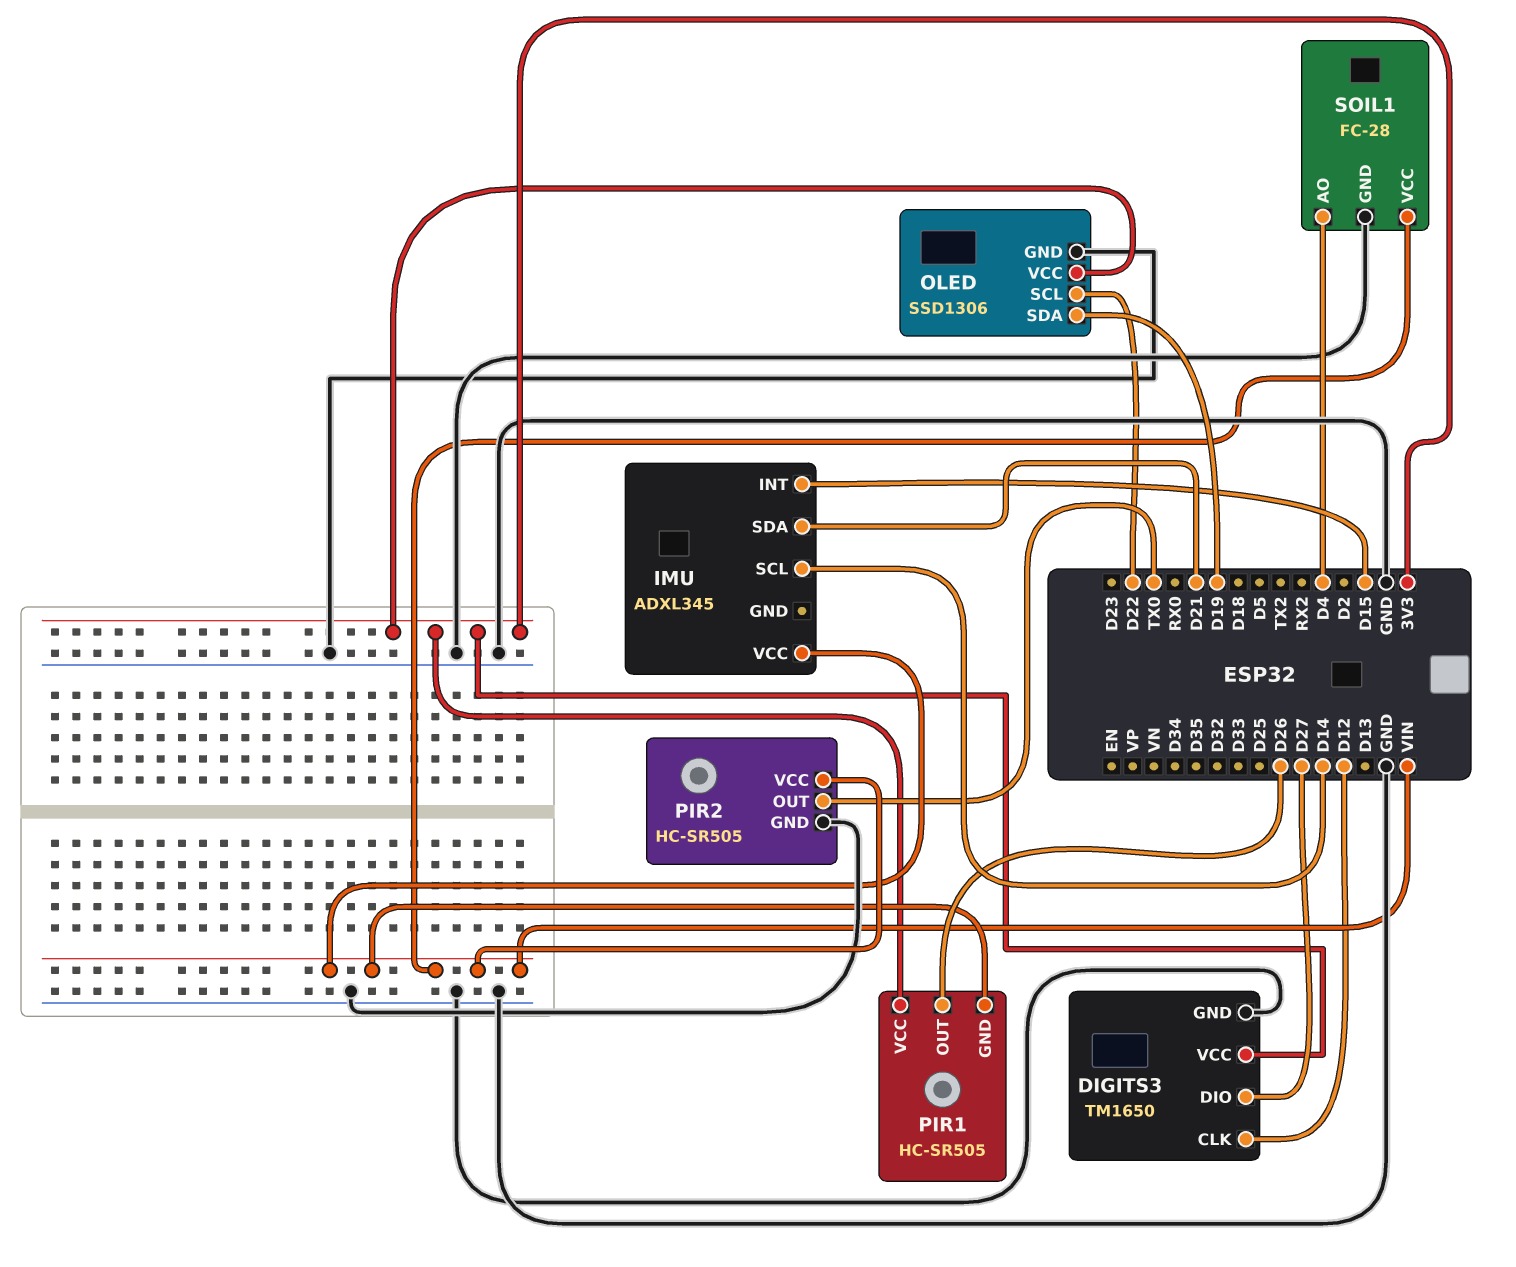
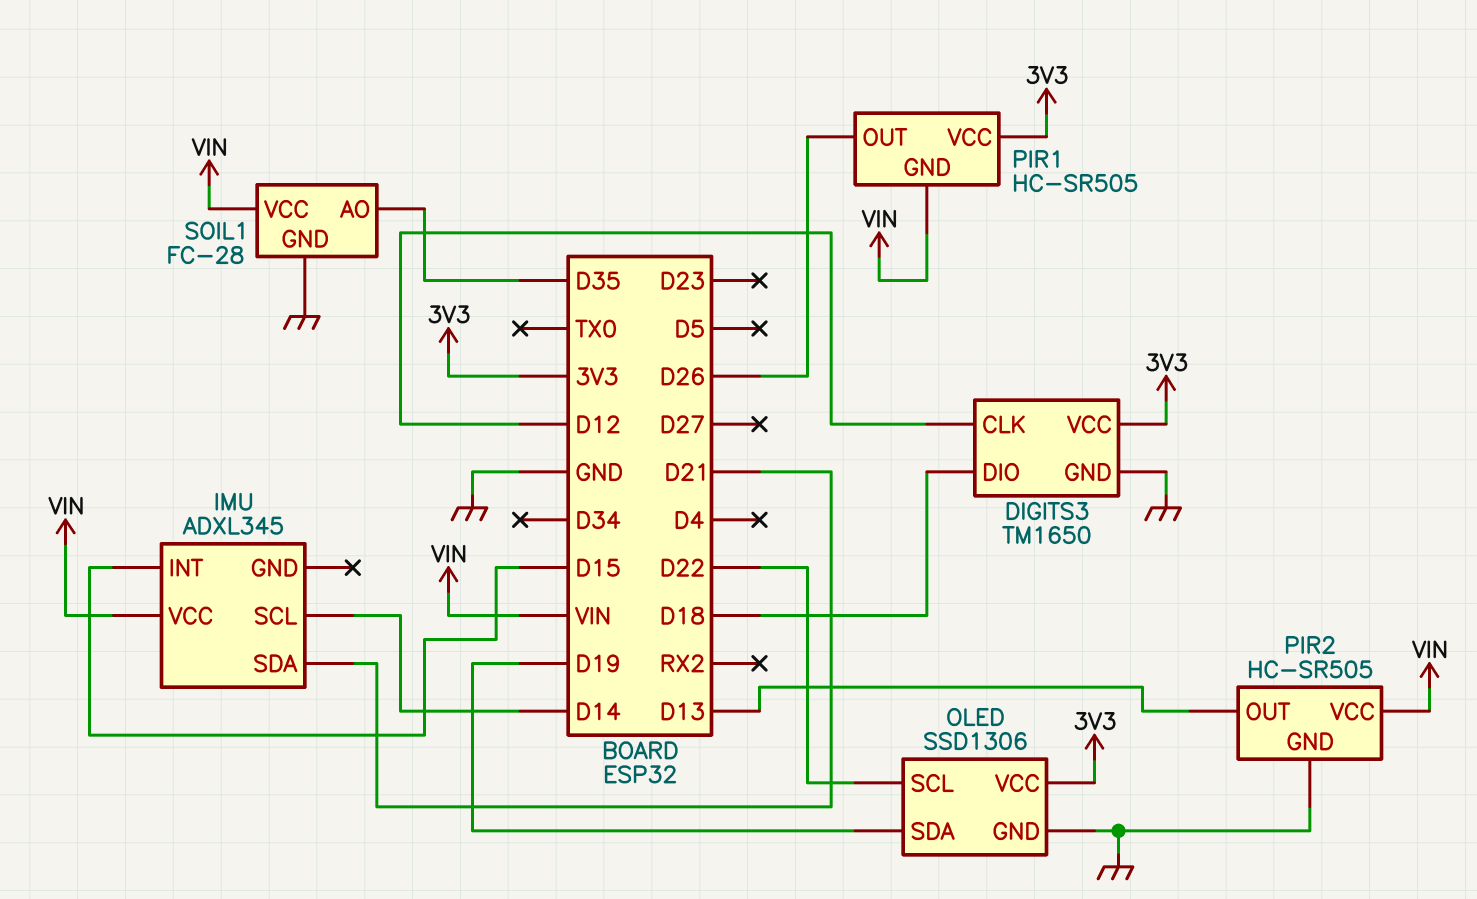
DIGITS3 pin DIO: D27 -> D18
PIR2 pin OUT: TX0 -> D13
SOIL1 pin AO: D4 -> D35

